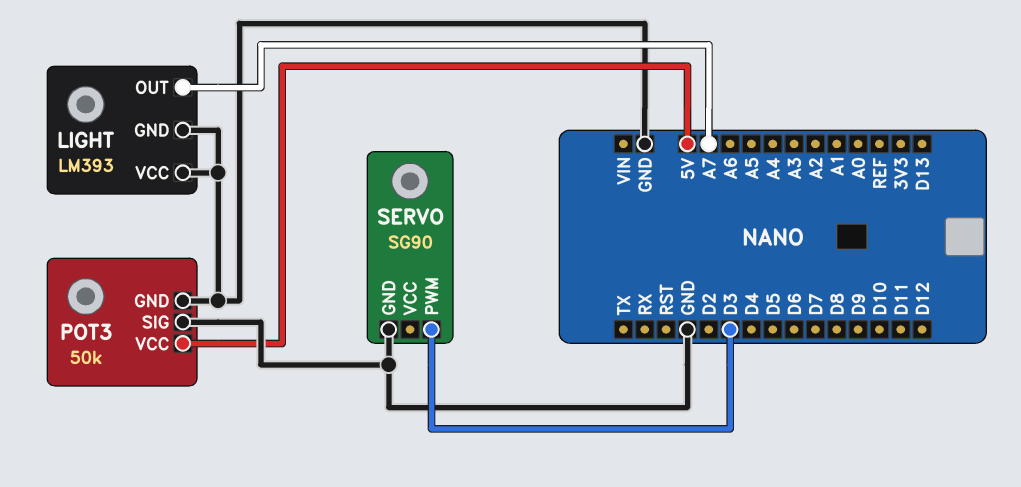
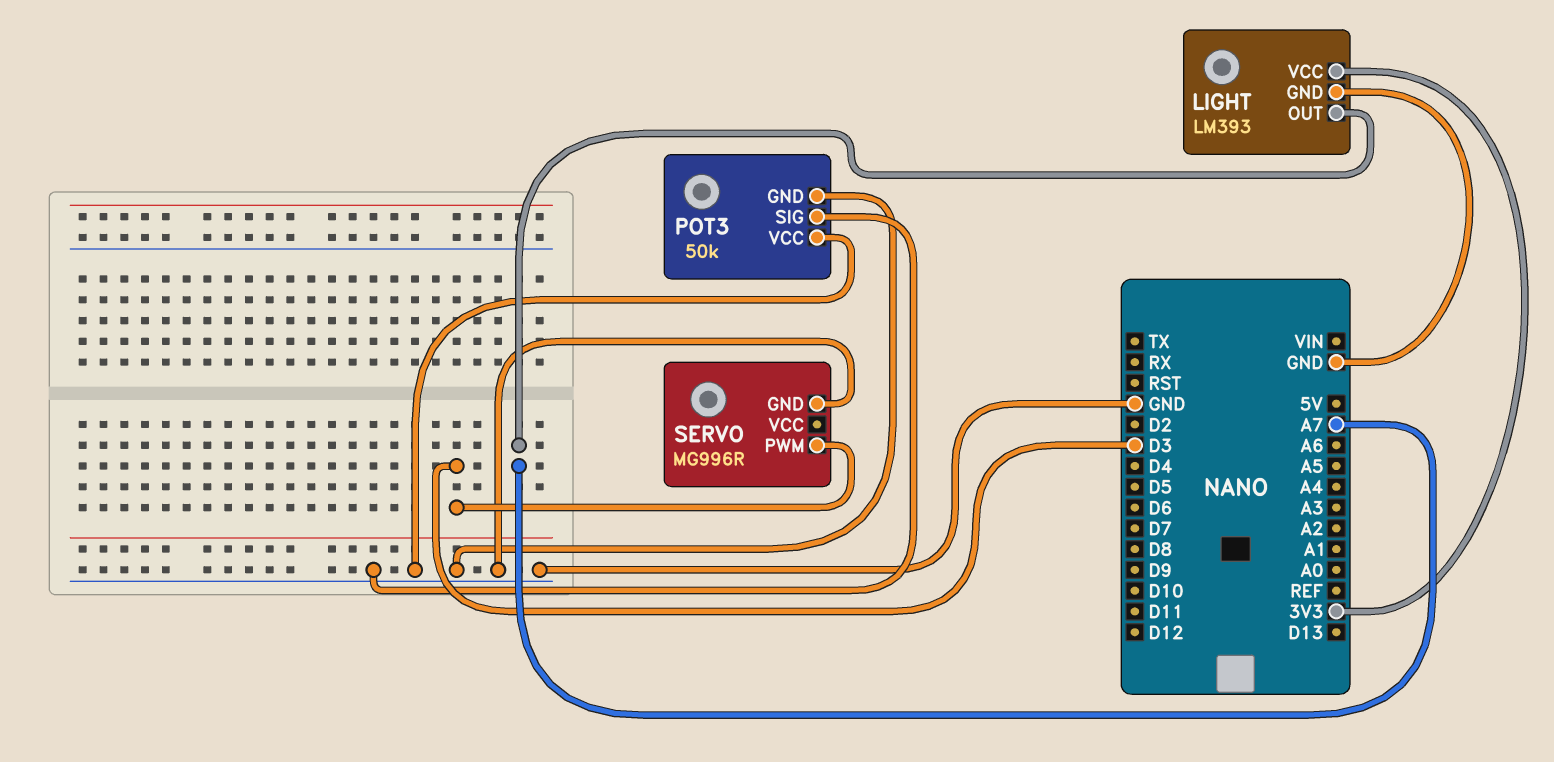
LIGHT pin VCC: GND -> 3V3
POT3 pin VCC: 5V -> GND
SERVO: SG90 -> MG996R

